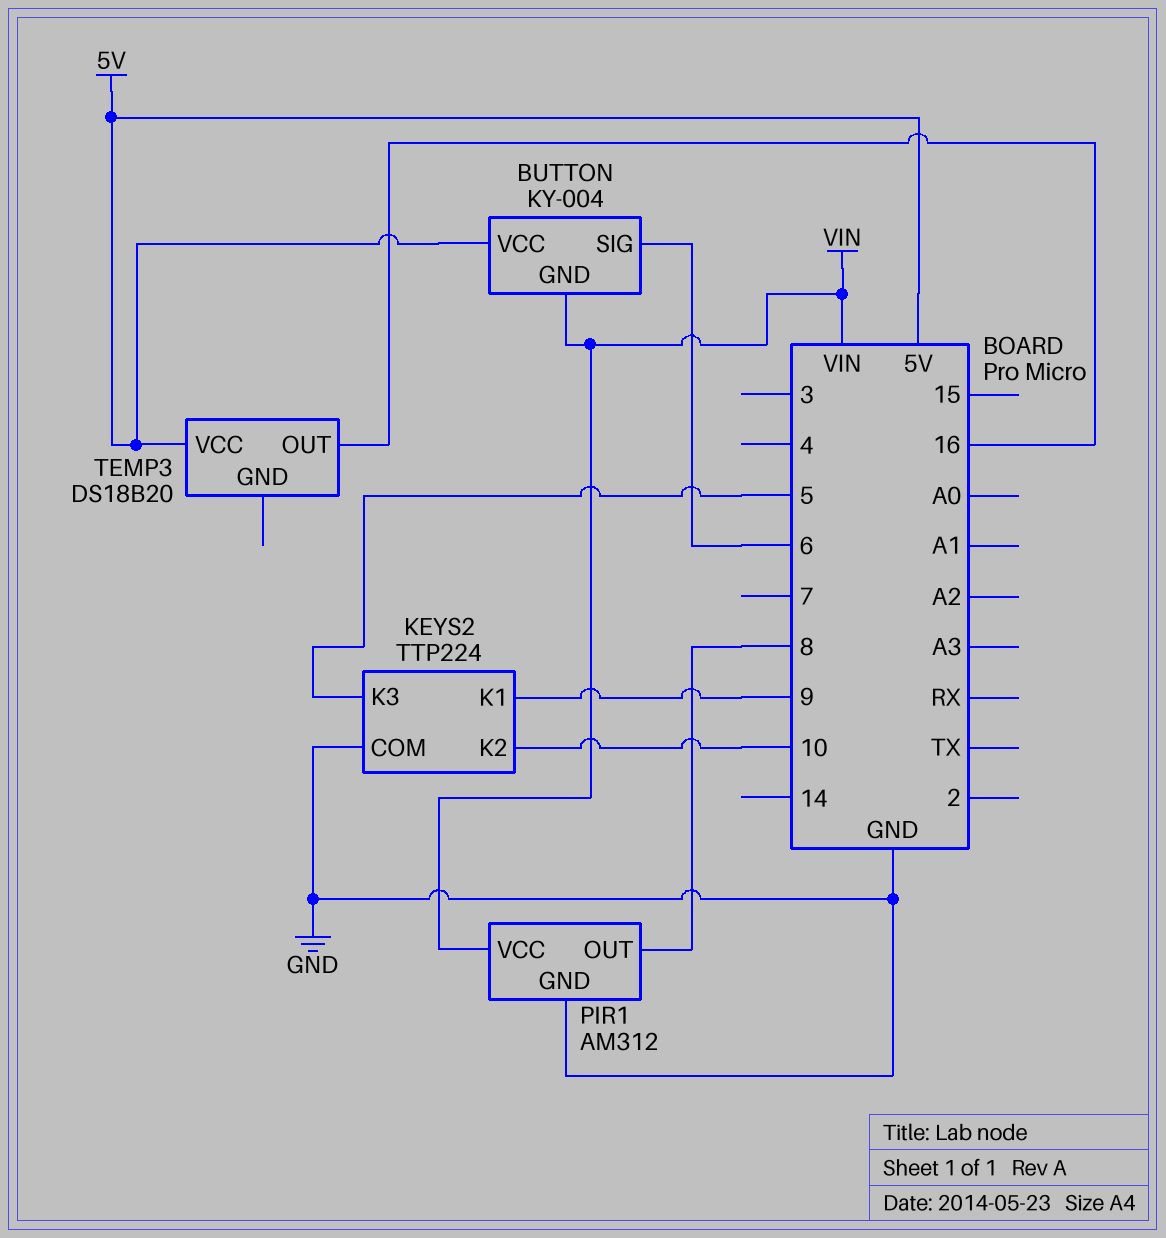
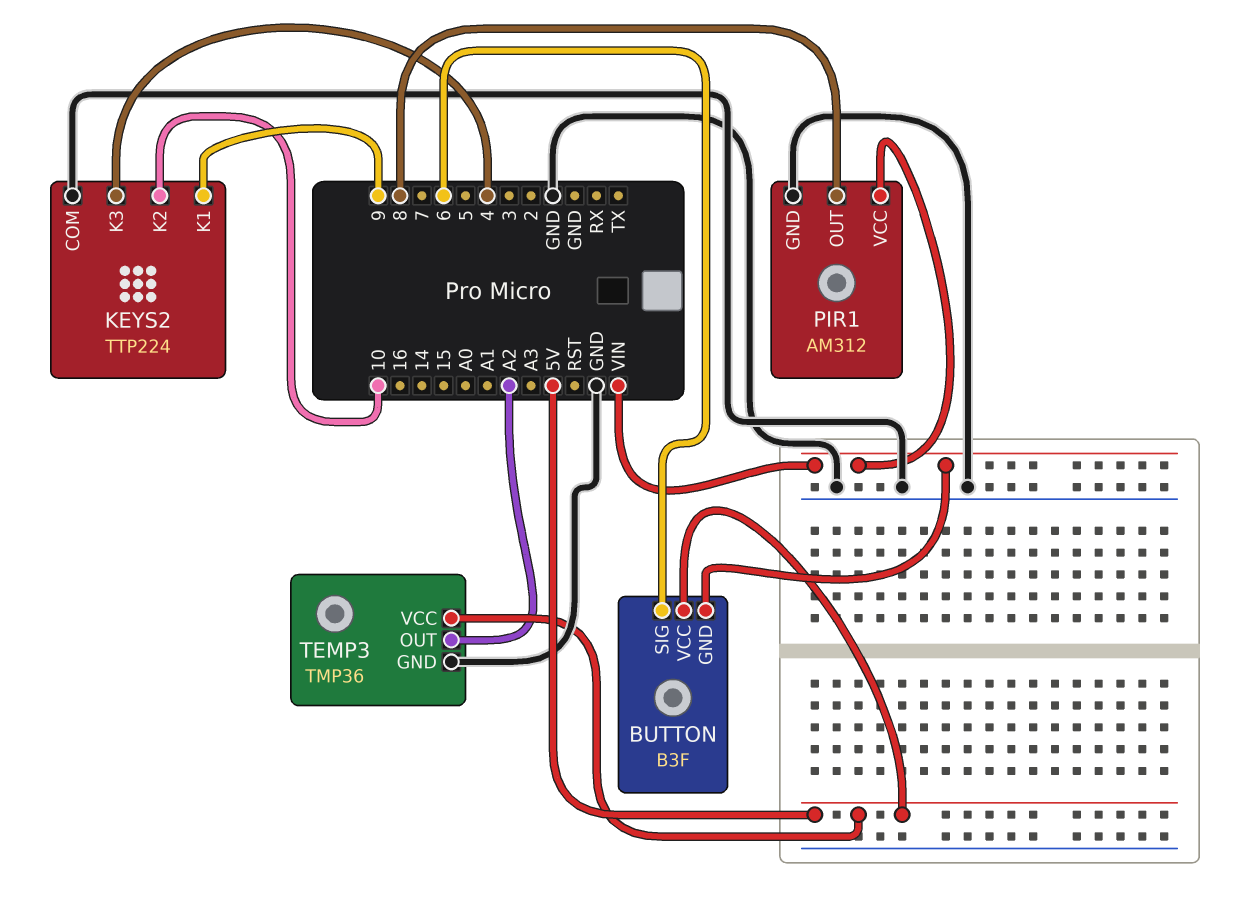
BUTTON: KY-004 -> B3F
KEYS2 pin K3: 5 -> 4
TEMP3: DS18B20 -> TMP36
TEMP3 pin GND: none -> GND
TEMP3 pin OUT: 16 -> A2

